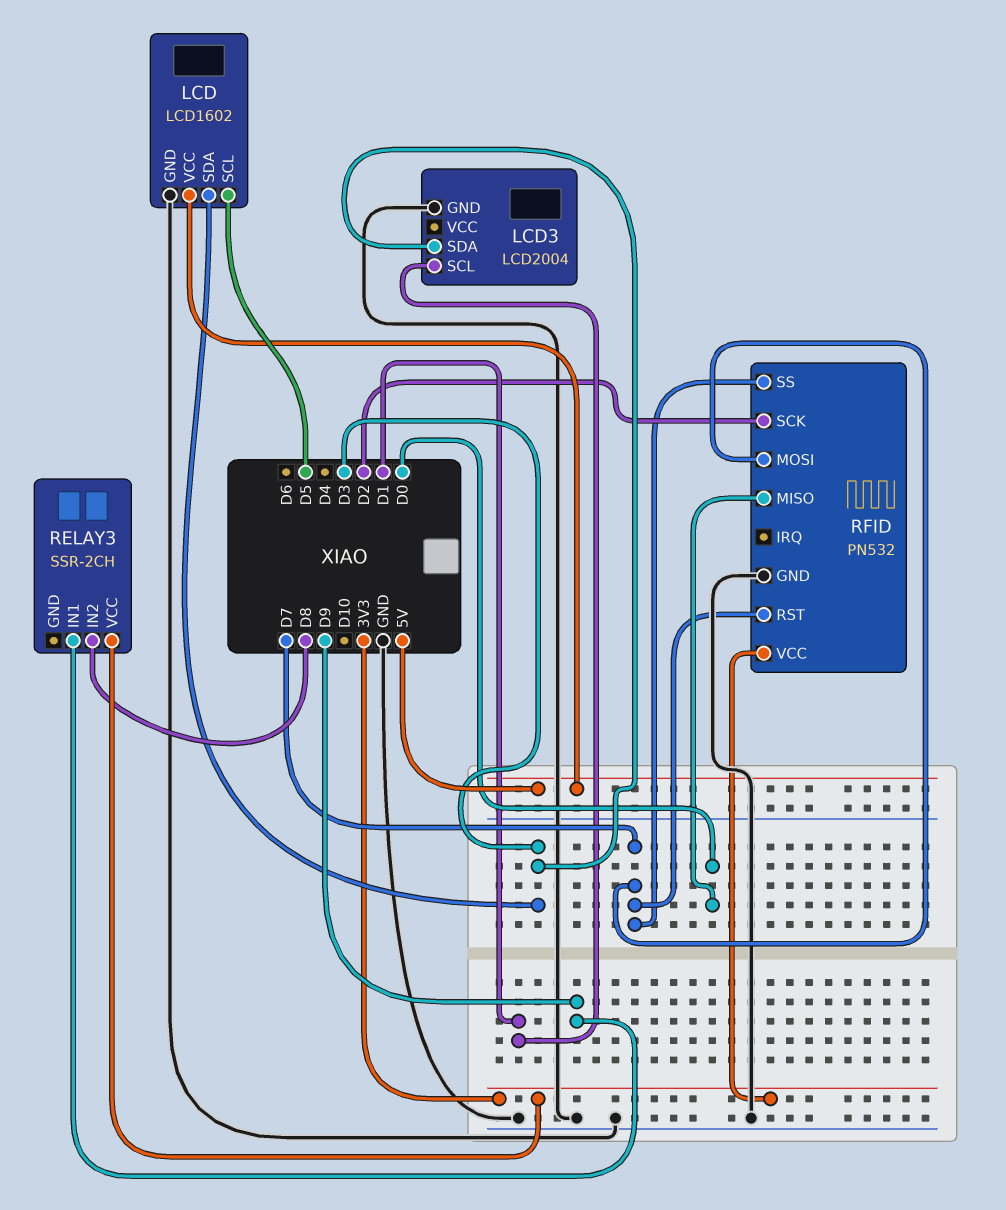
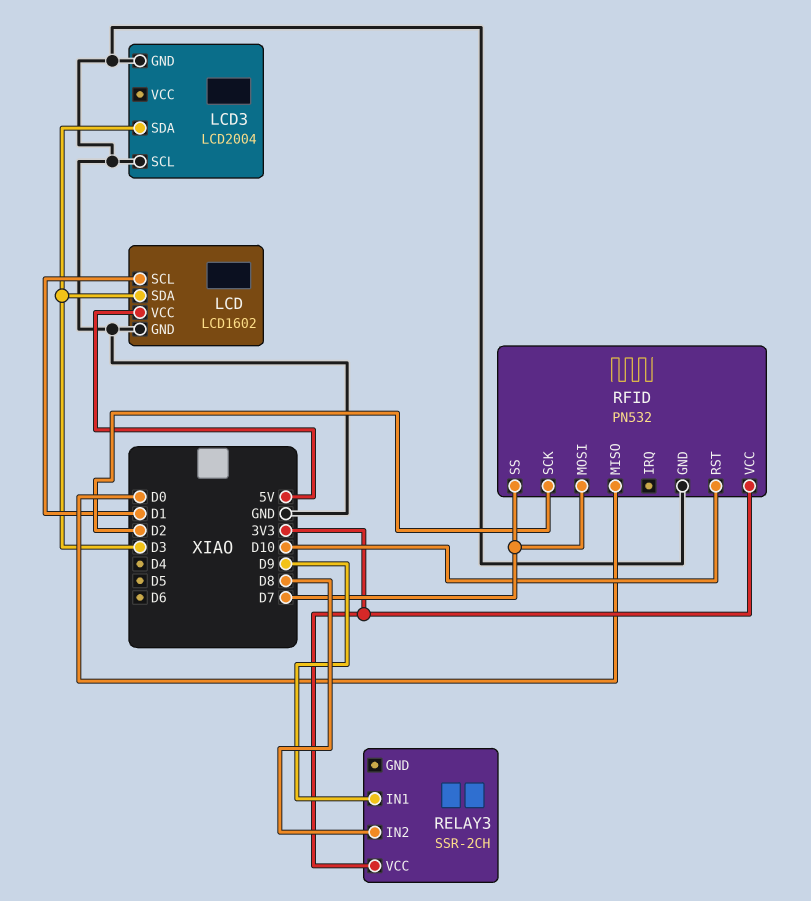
LCD pin SCL: D5 -> D1
LCD3 pin SCL: D1 -> GND
RFID pin RST: D7 -> D10

